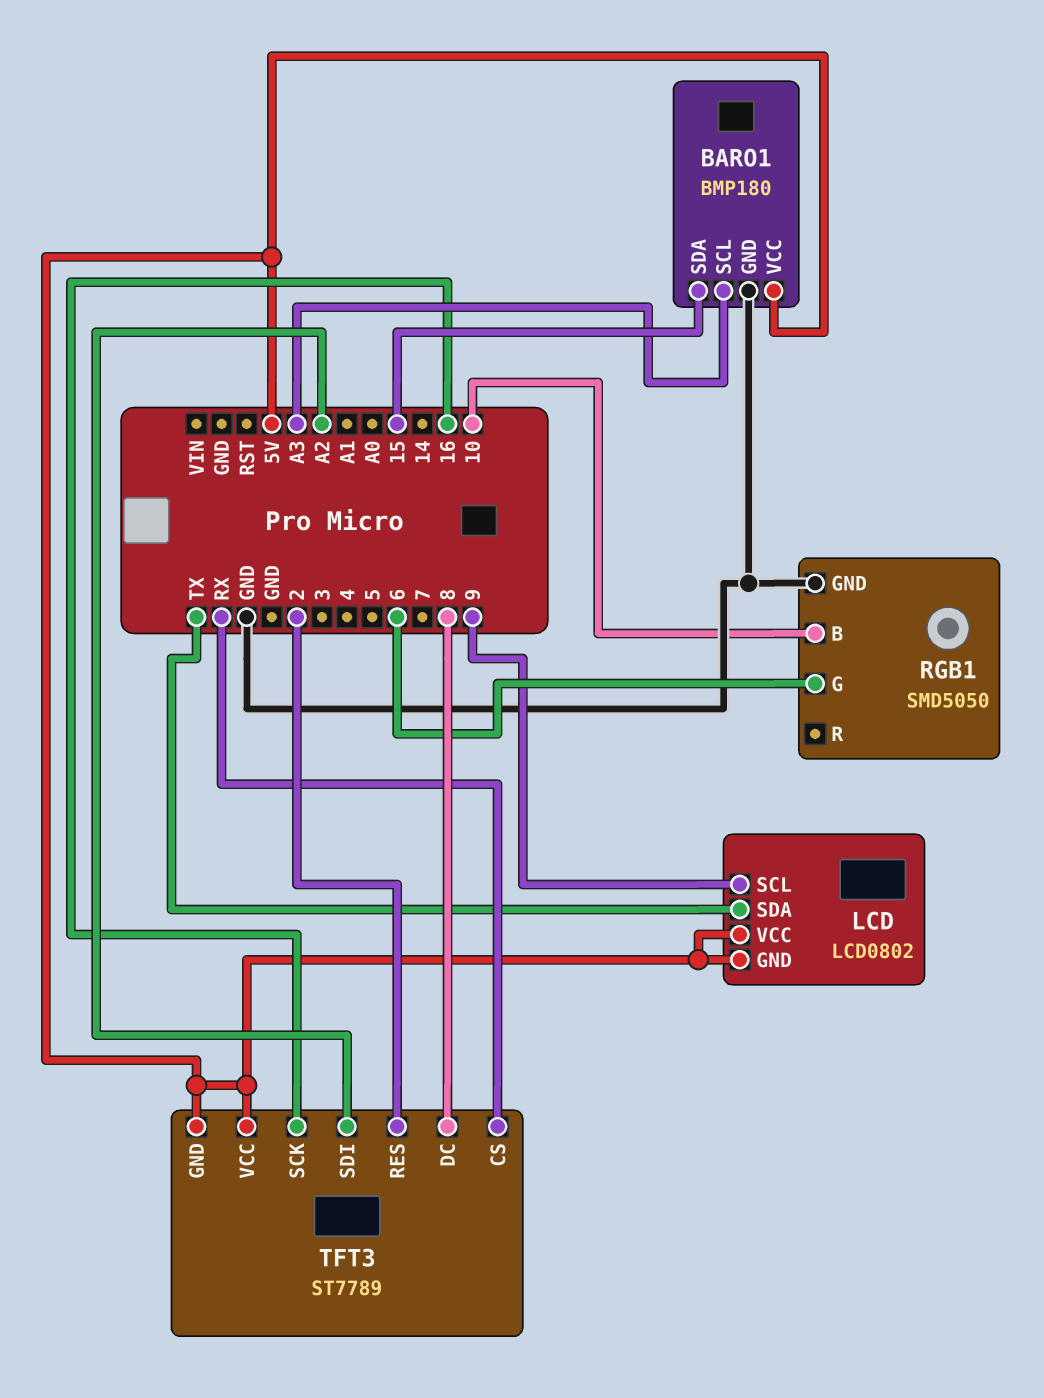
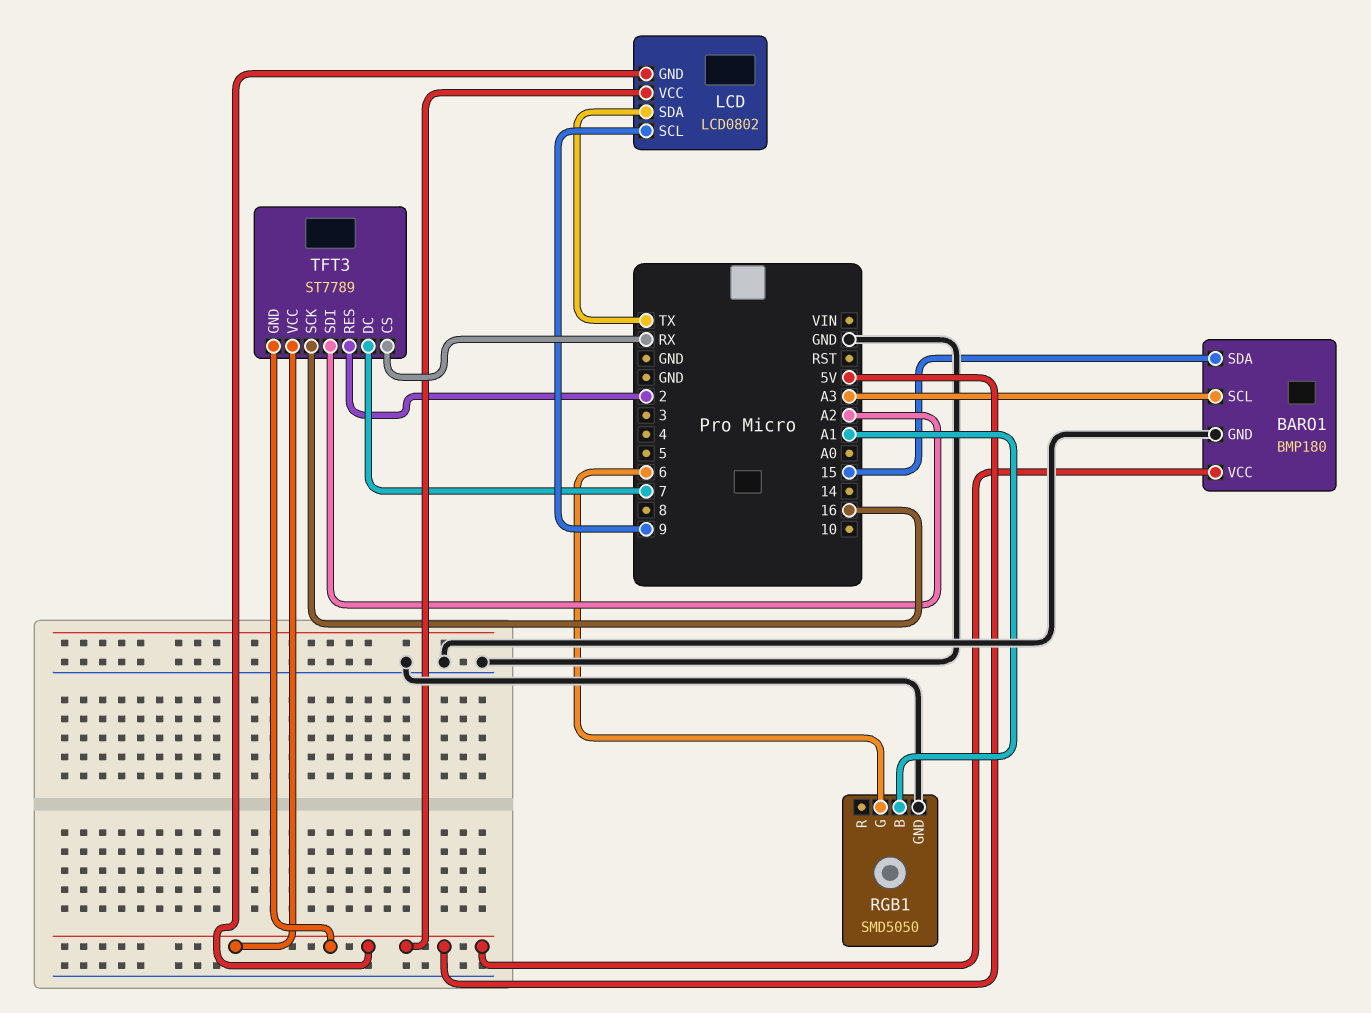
RGB1 pin B: 10 -> A1
TFT3 pin DC: 8 -> 7

